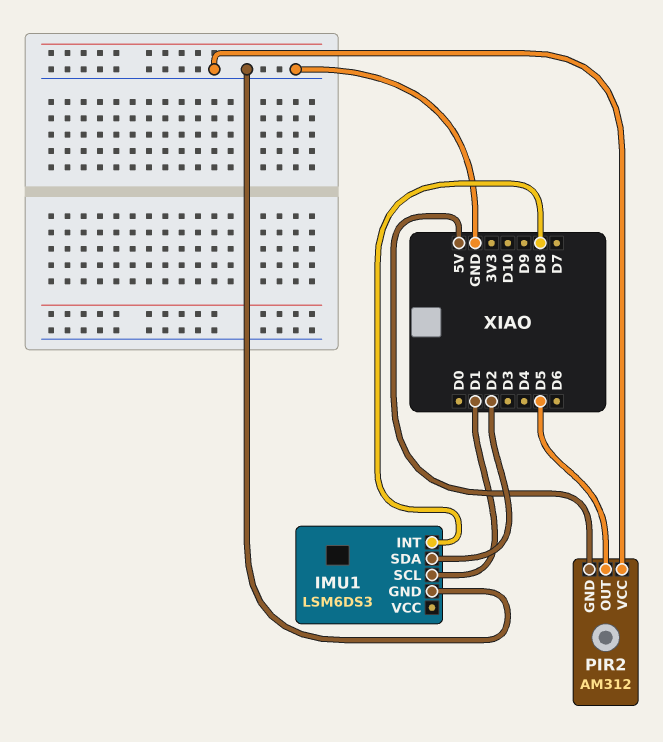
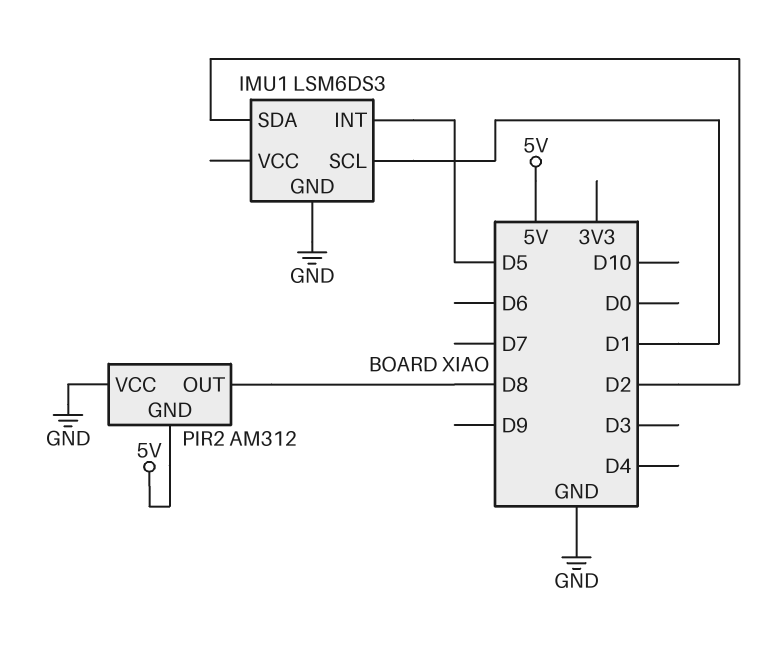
IMU1 pin INT: D8 -> D5
PIR2 pin OUT: D5 -> D8

